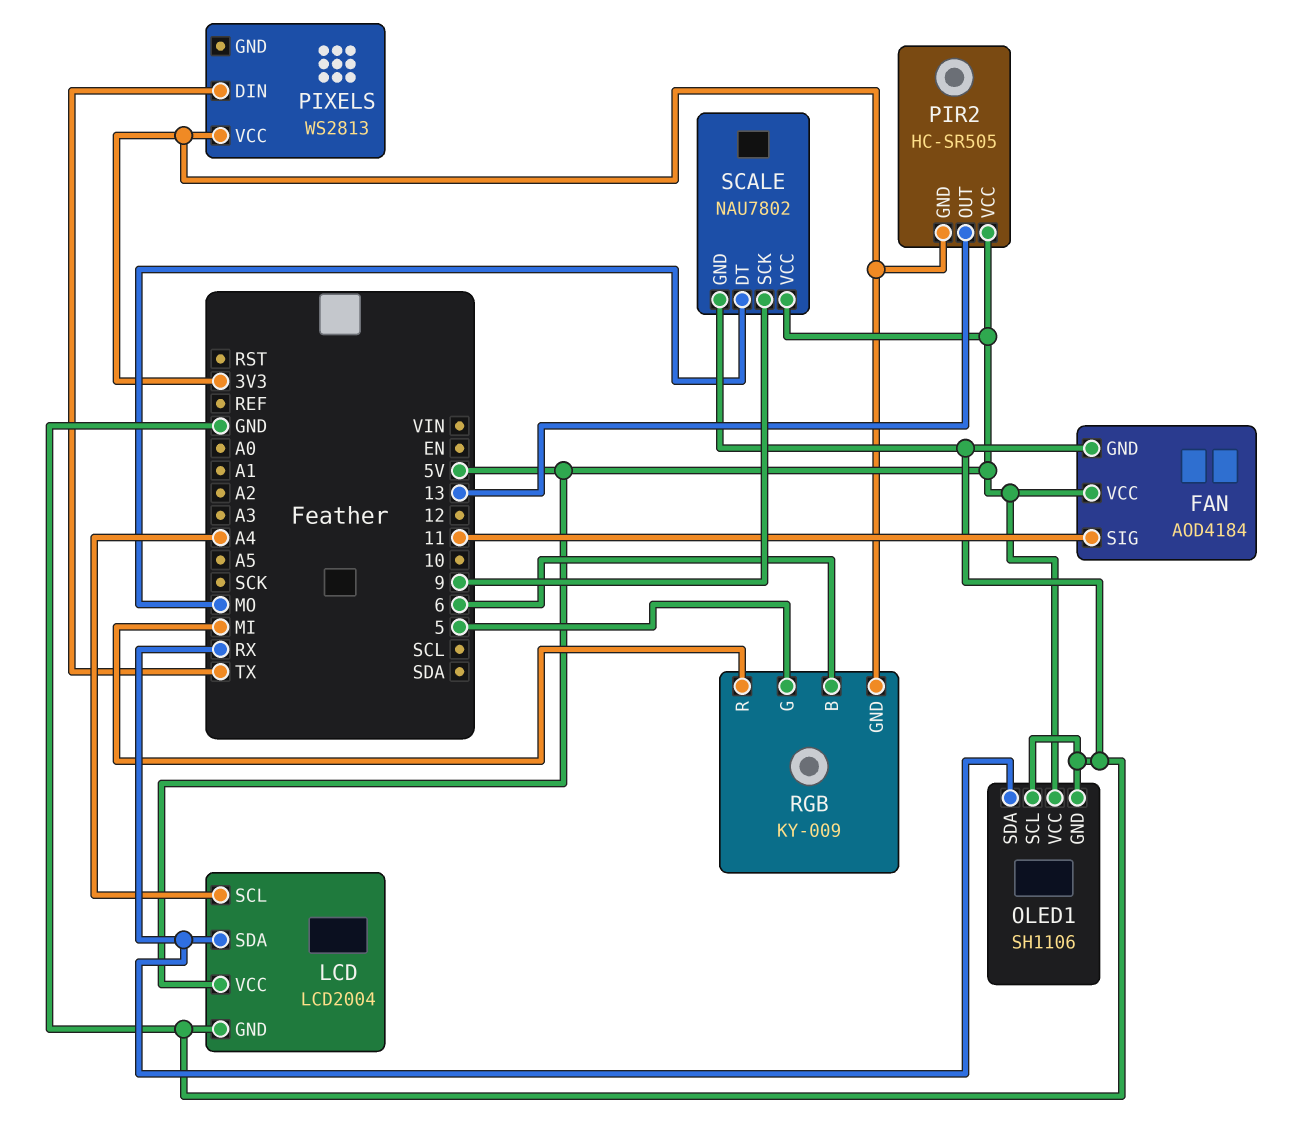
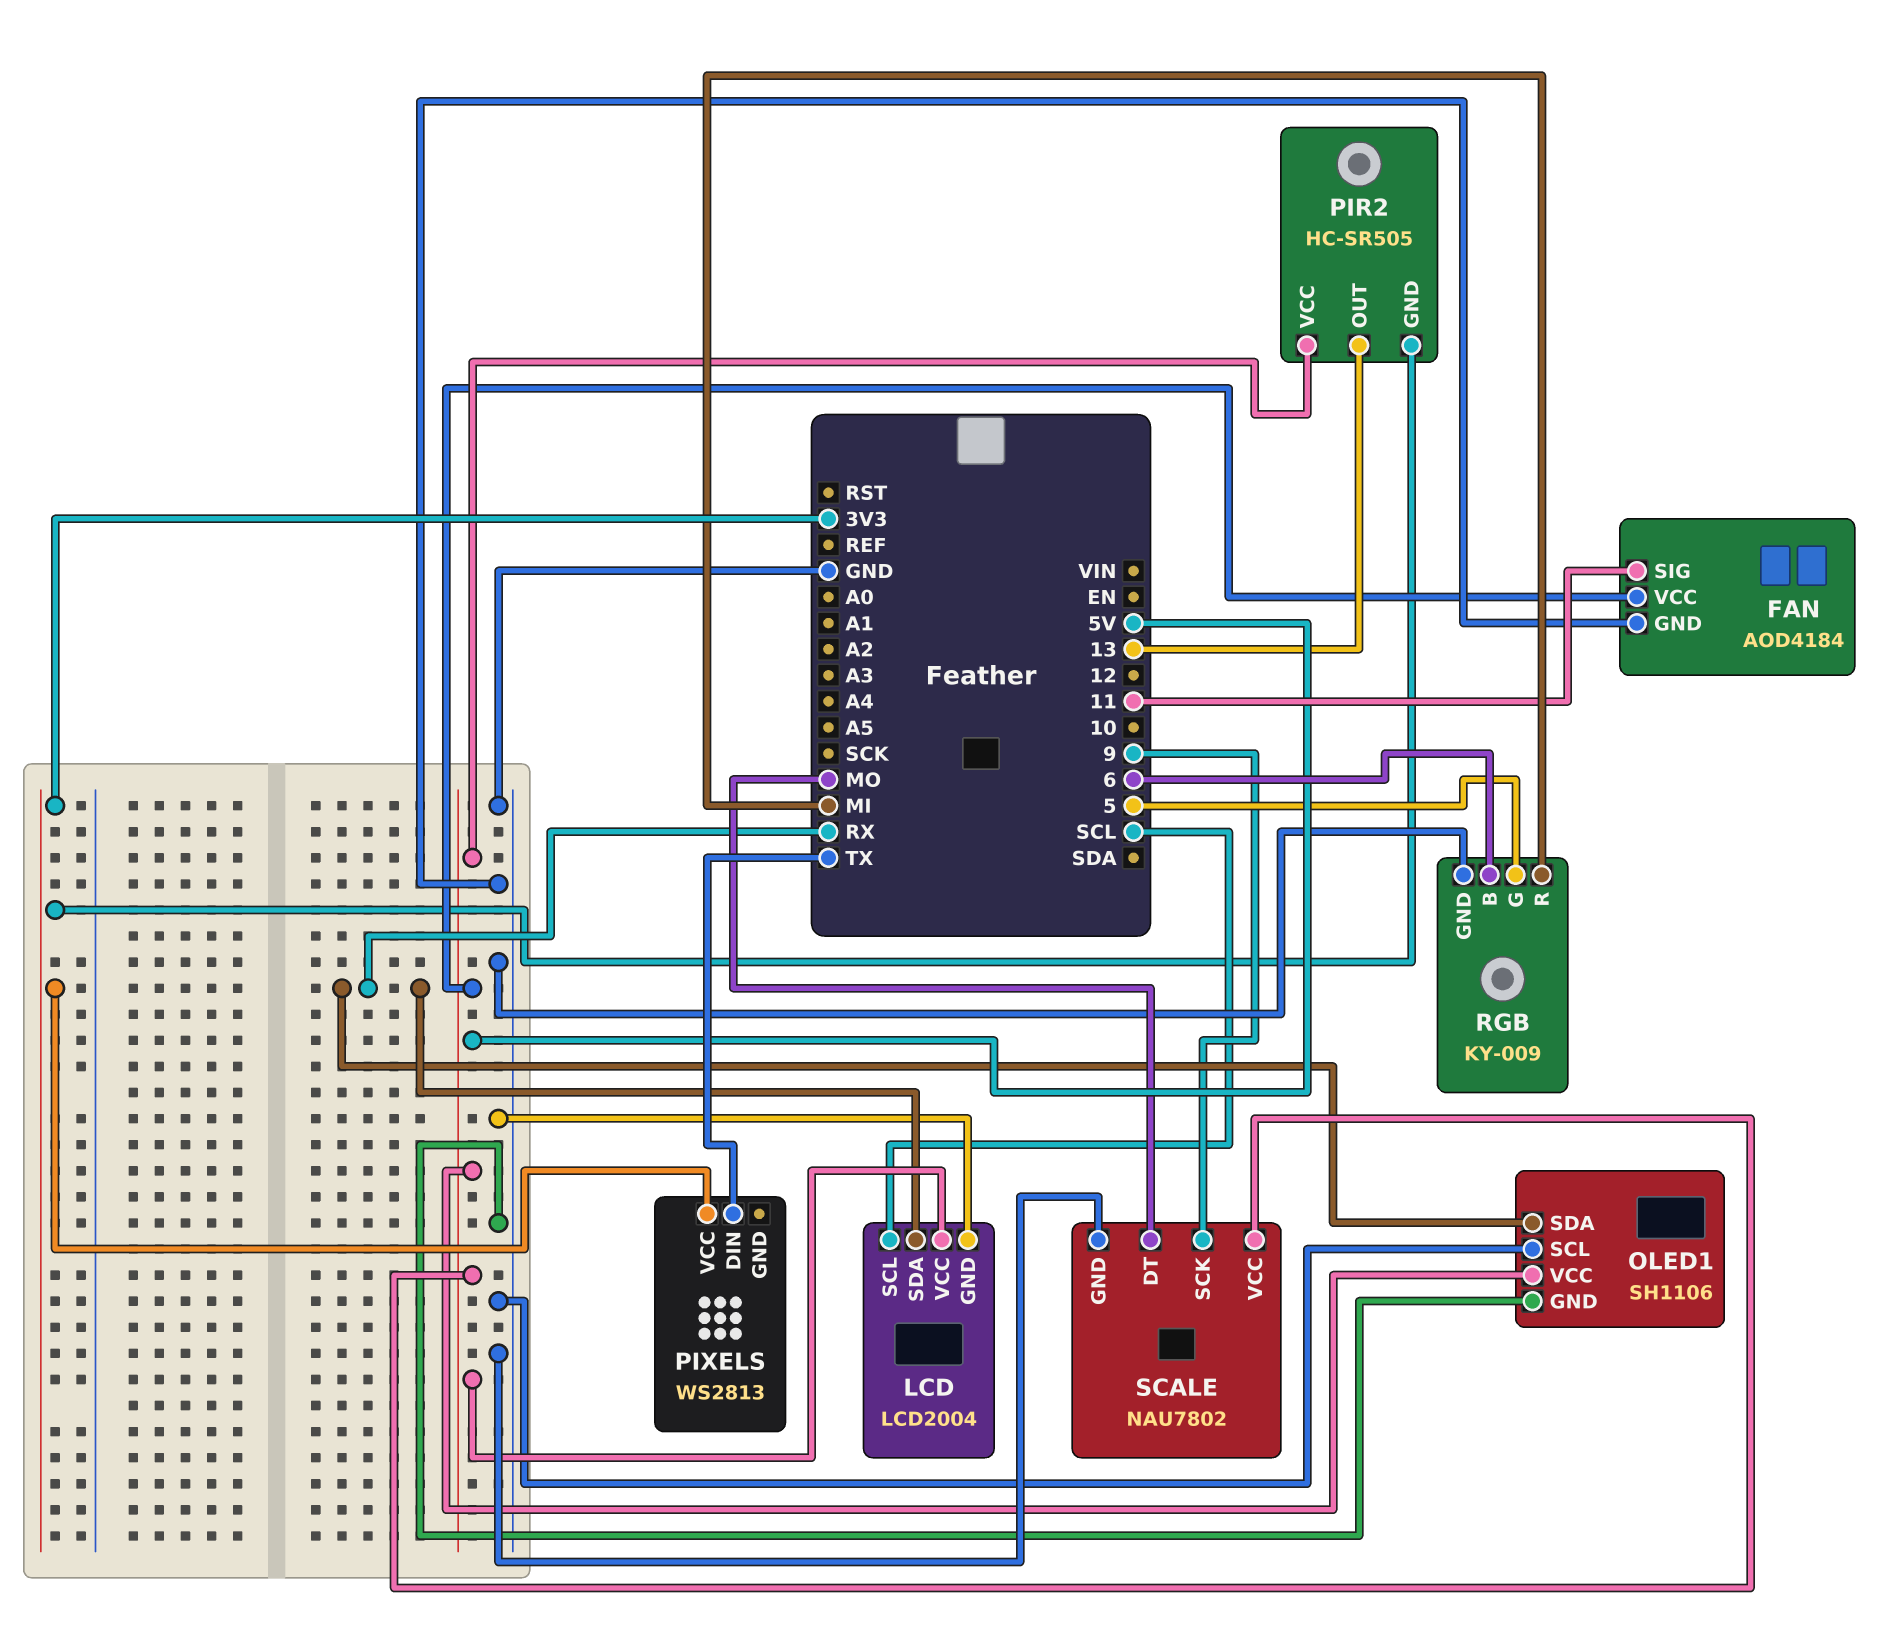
LCD pin SCL: A4 -> SCL
RGB pin GND: 3V3 -> GND

